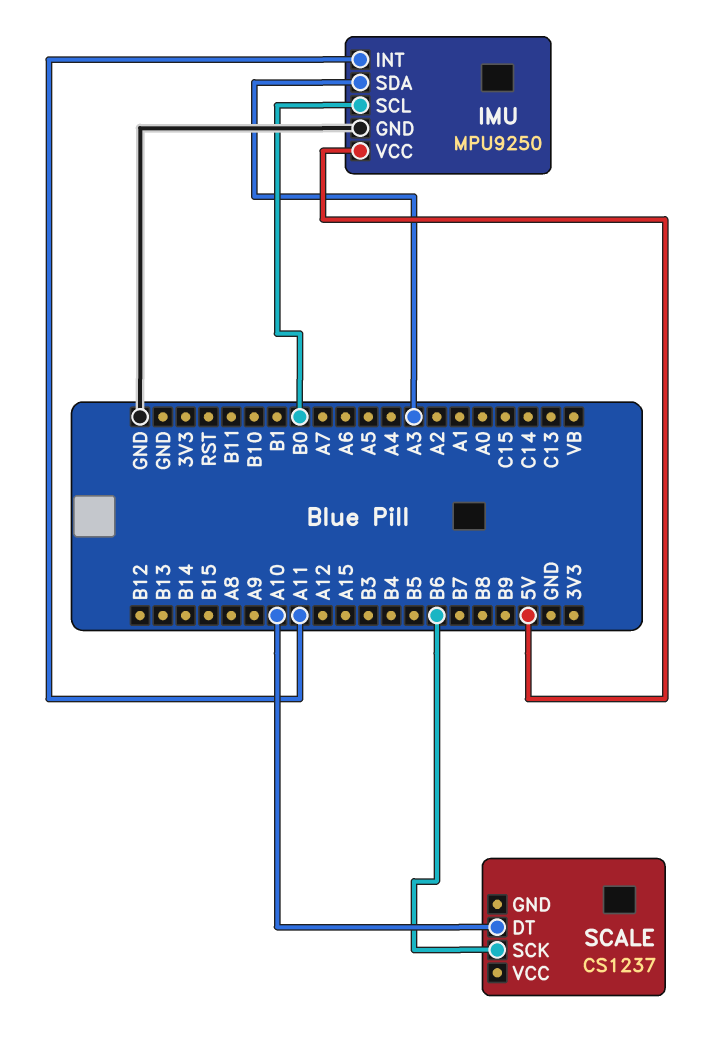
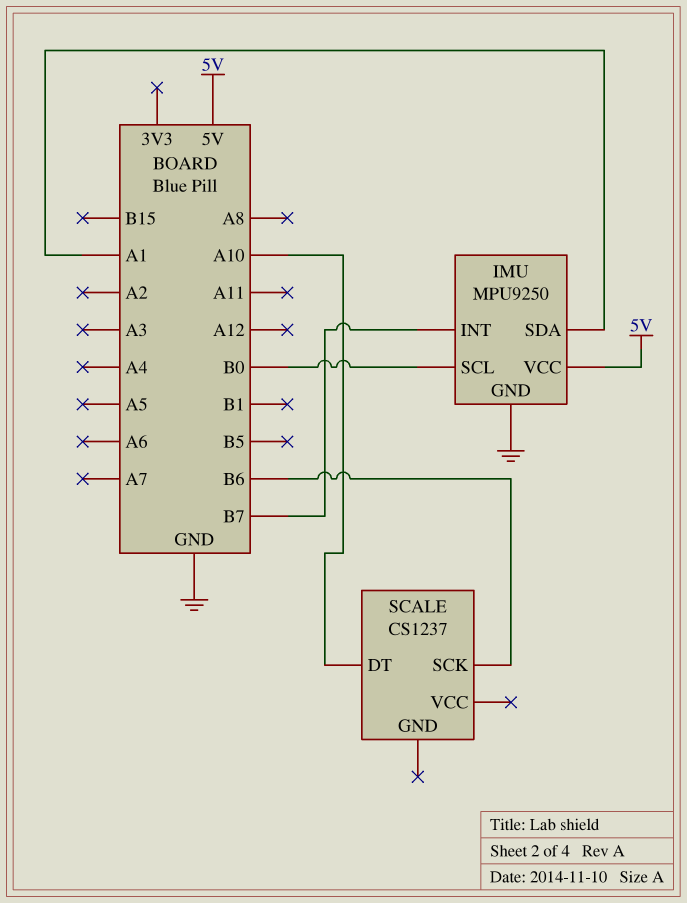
IMU pin INT: A11 -> B7
IMU pin SDA: A3 -> A1

